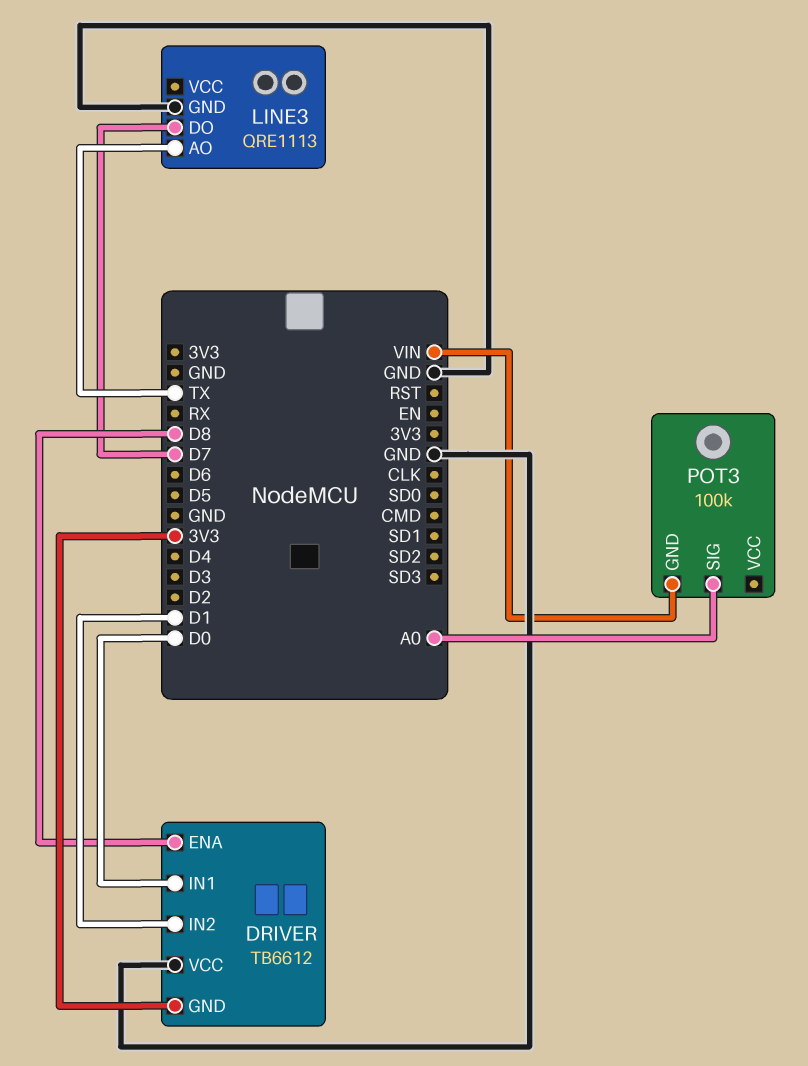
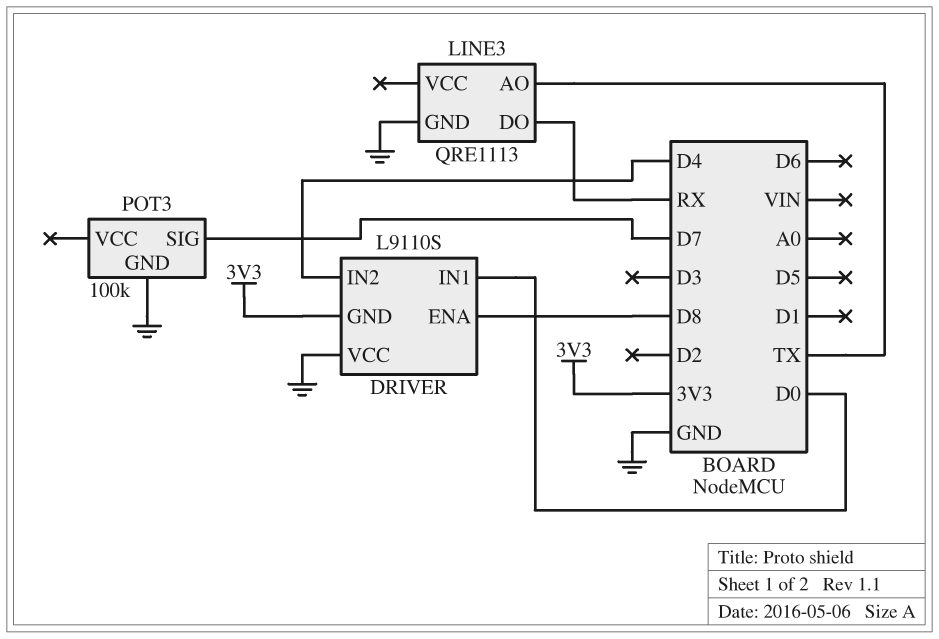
DRIVER: TB6612 -> L9110S
DRIVER pin IN2: D1 -> D4
LINE3 pin DO: D7 -> RX
POT3 pin GND: VIN -> GND
POT3 pin SIG: A0 -> D7

